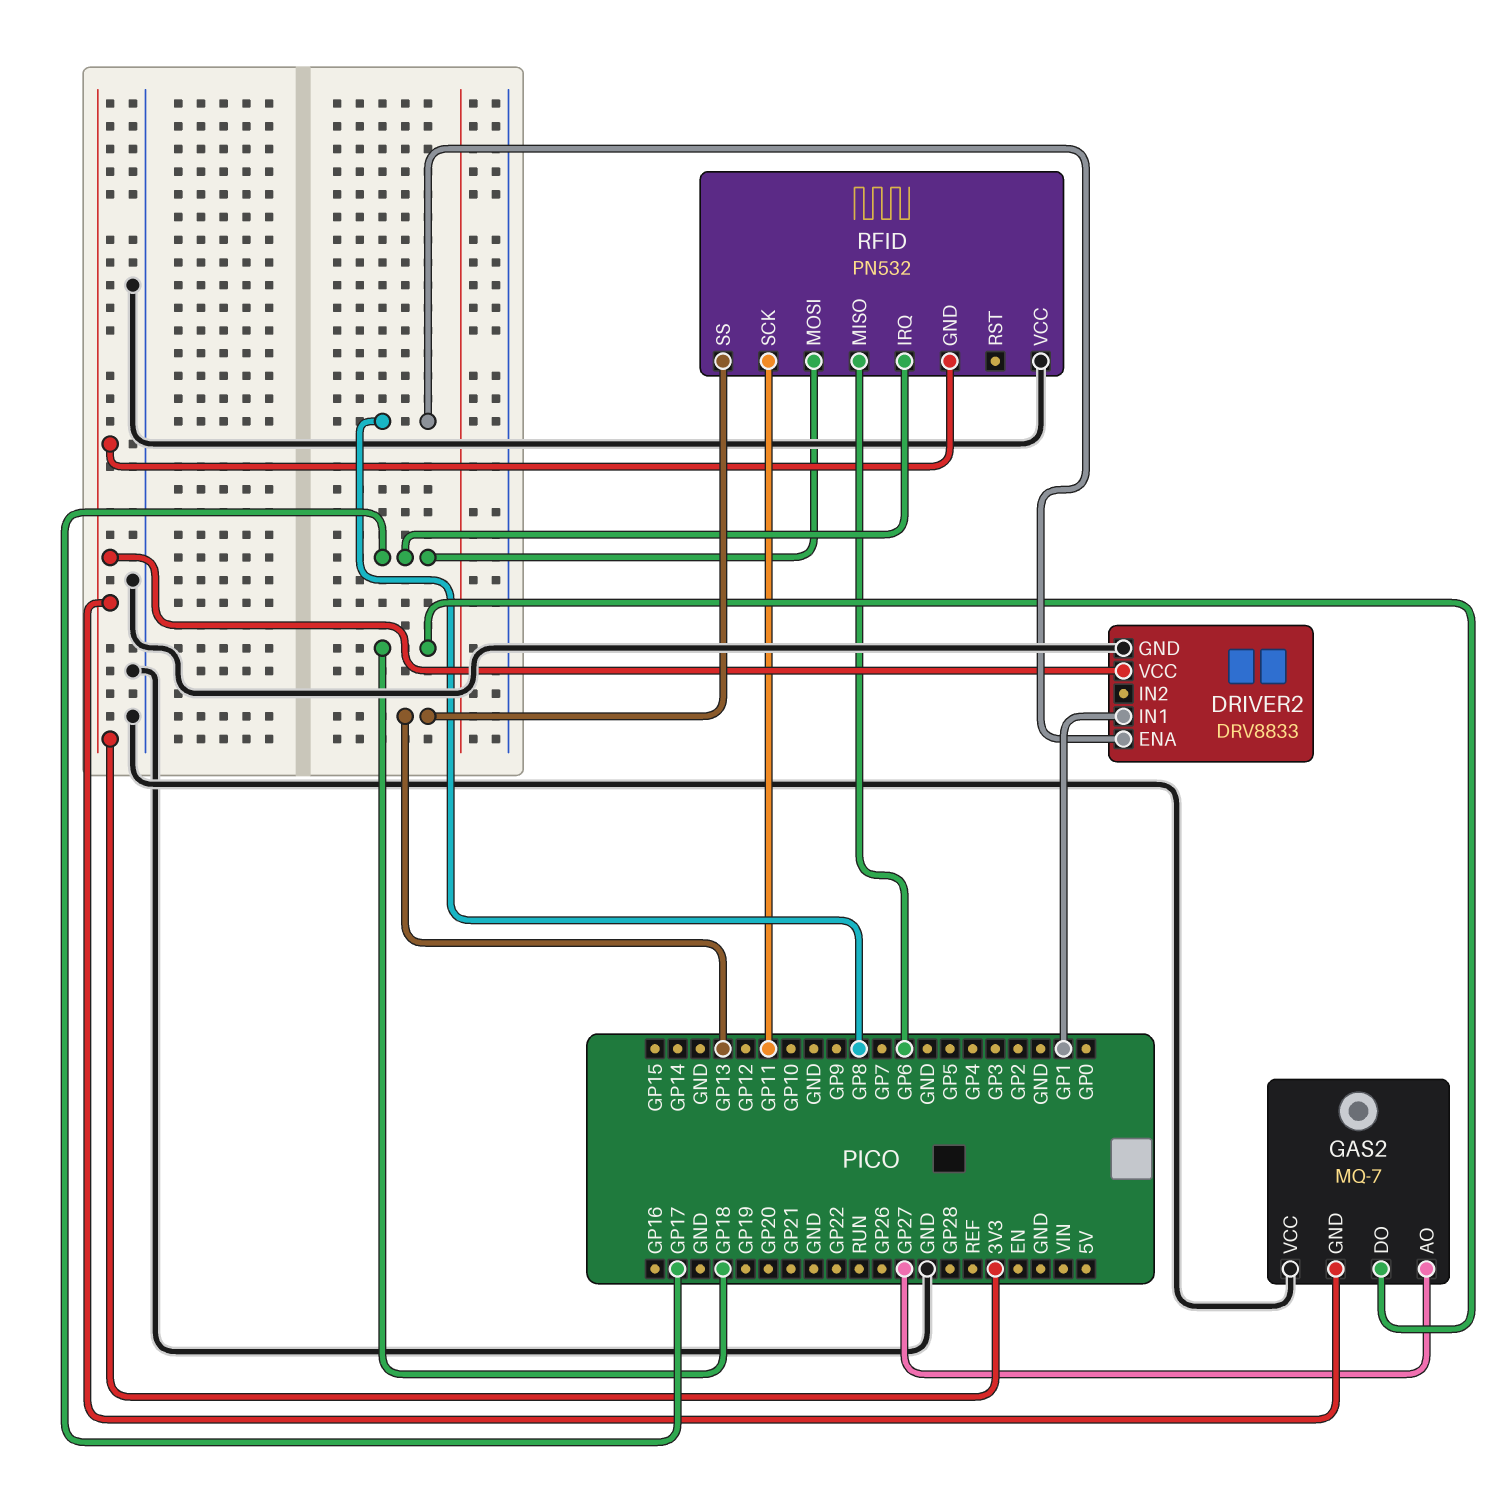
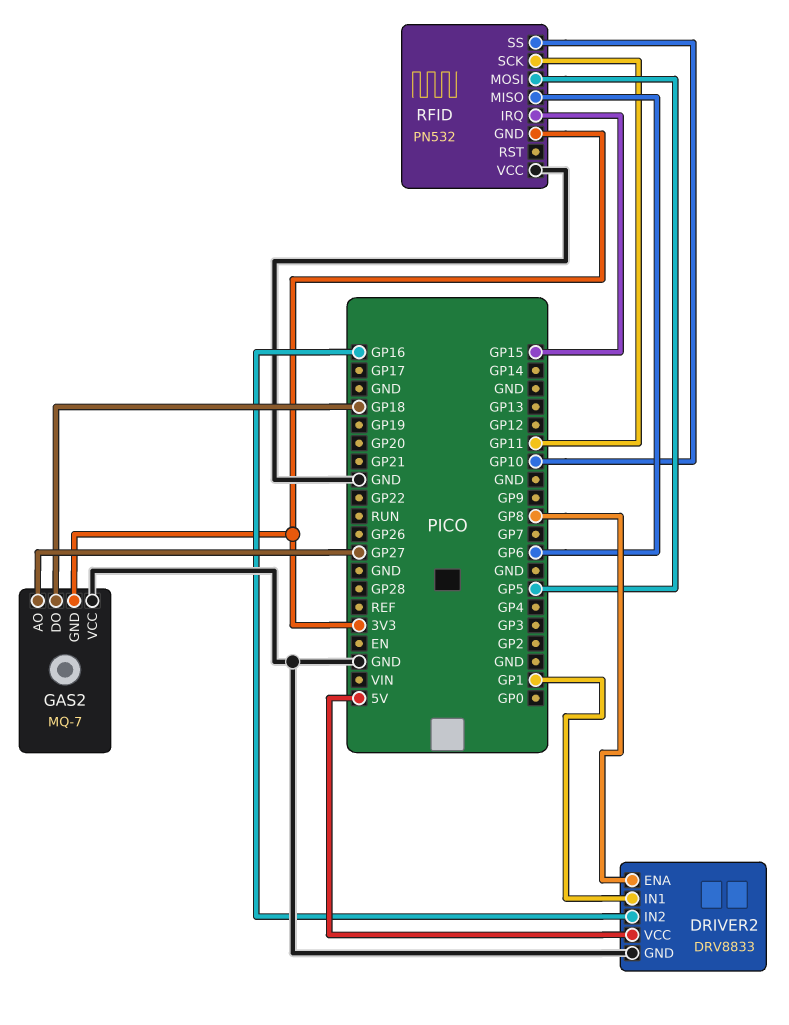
DRIVER2 pin IN2: none -> GP16
DRIVER2 pin VCC: 3V3 -> 5V
RFID pin IRQ: GP17 -> GP15
RFID pin MOSI: GP17 -> GP5
RFID pin SS: GP13 -> GP10

